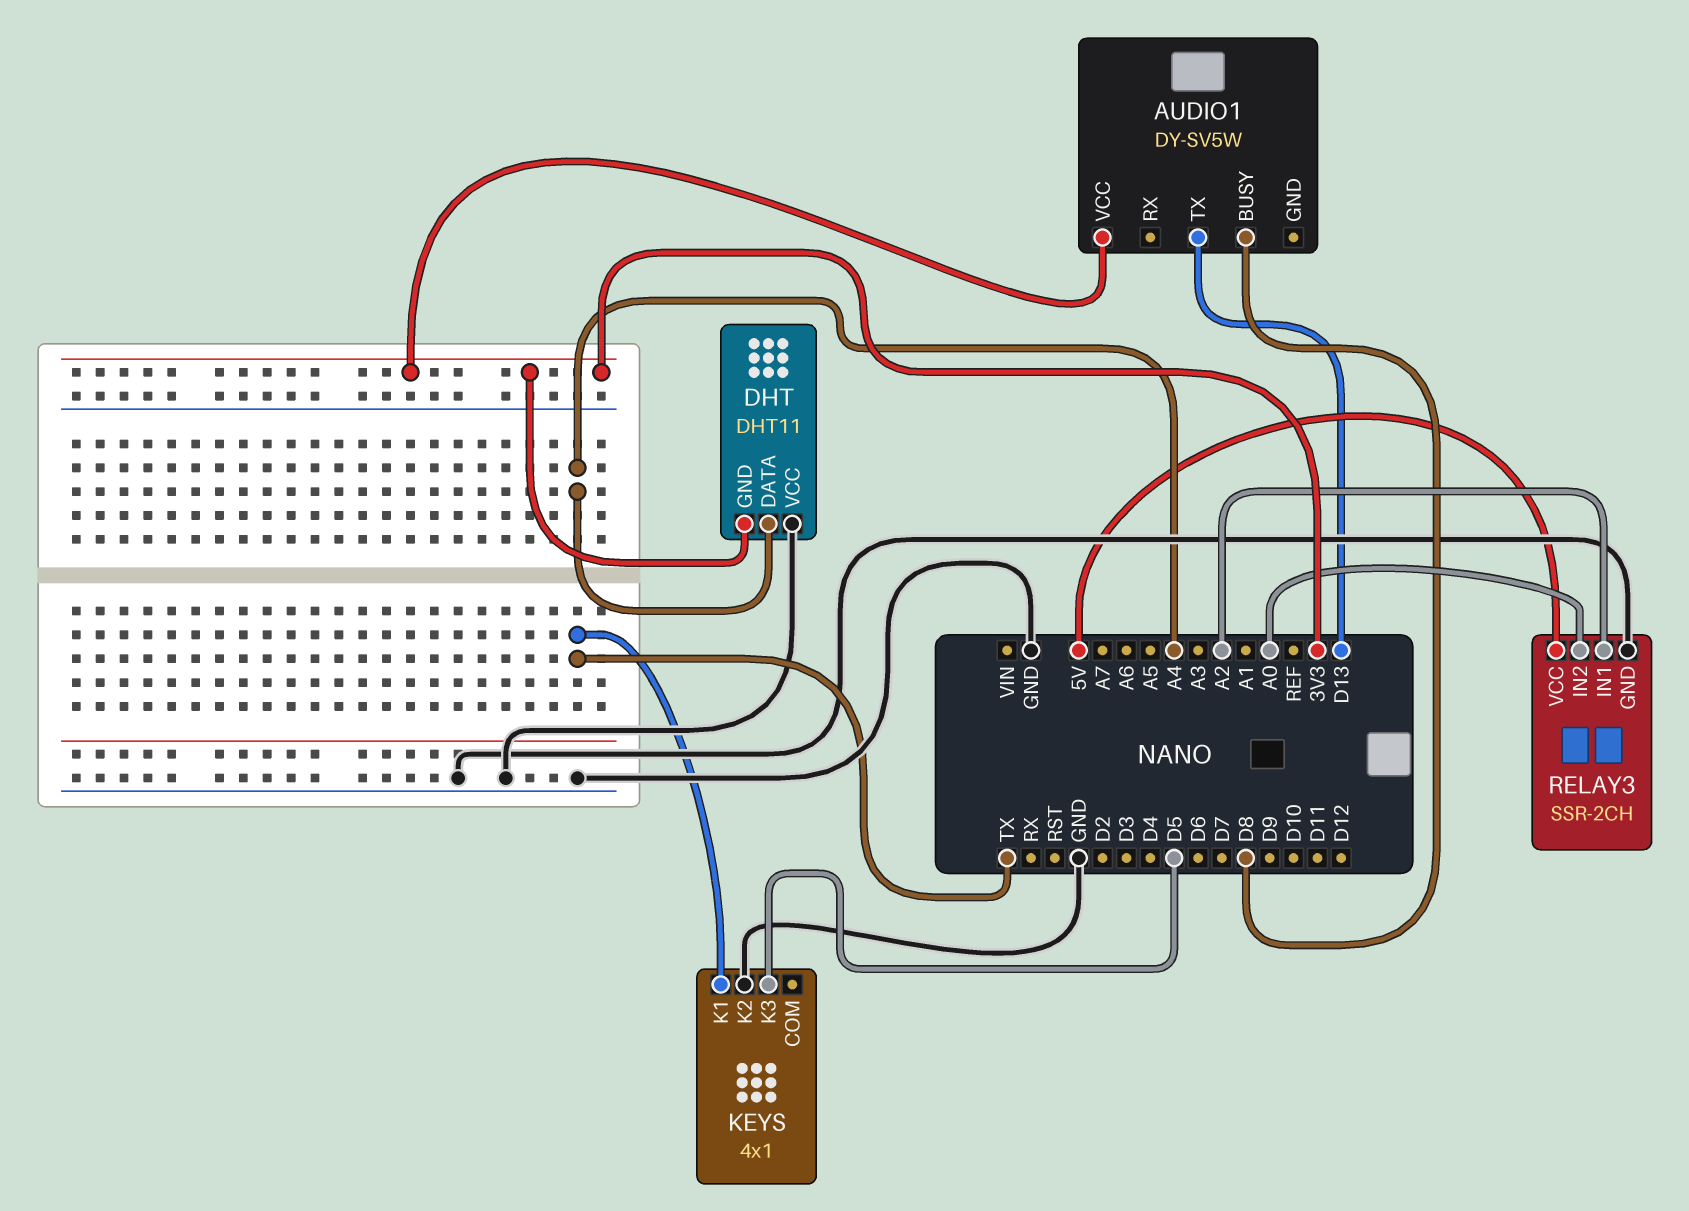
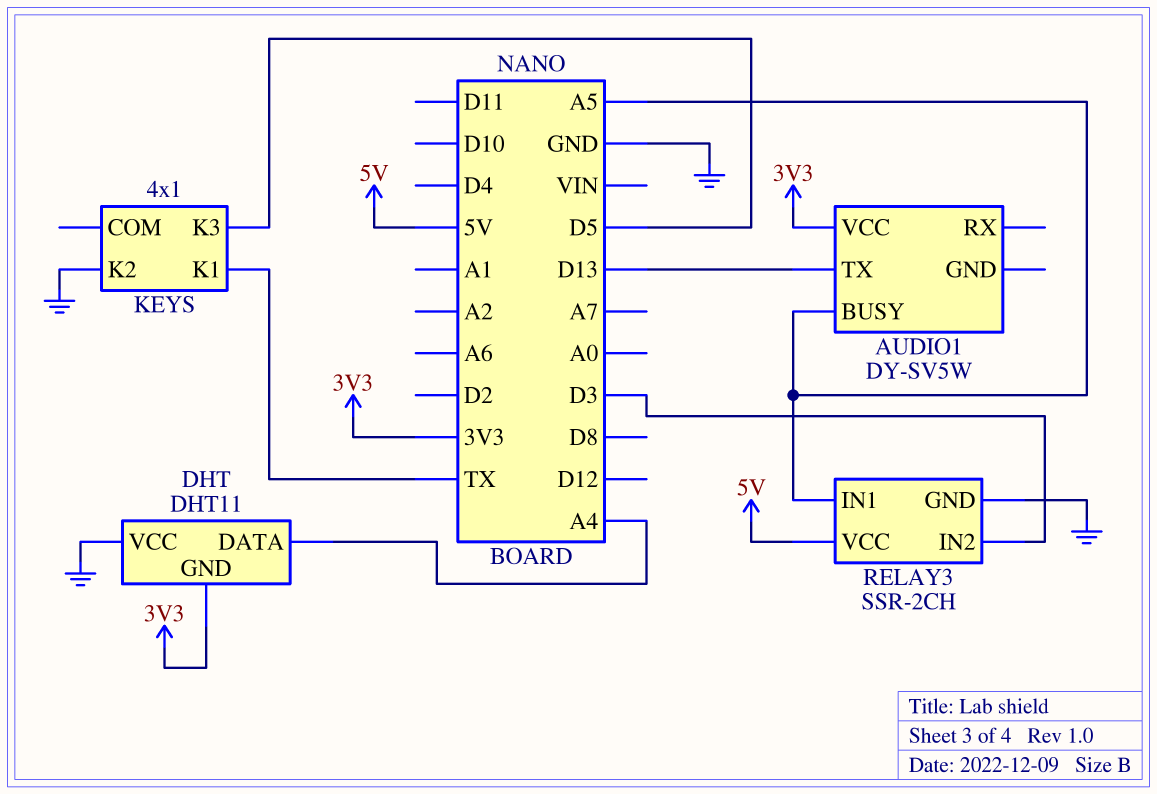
AUDIO1 pin BUSY: D8 -> A5
RELAY3 pin IN1: A2 -> A5
RELAY3 pin IN2: A0 -> D3

